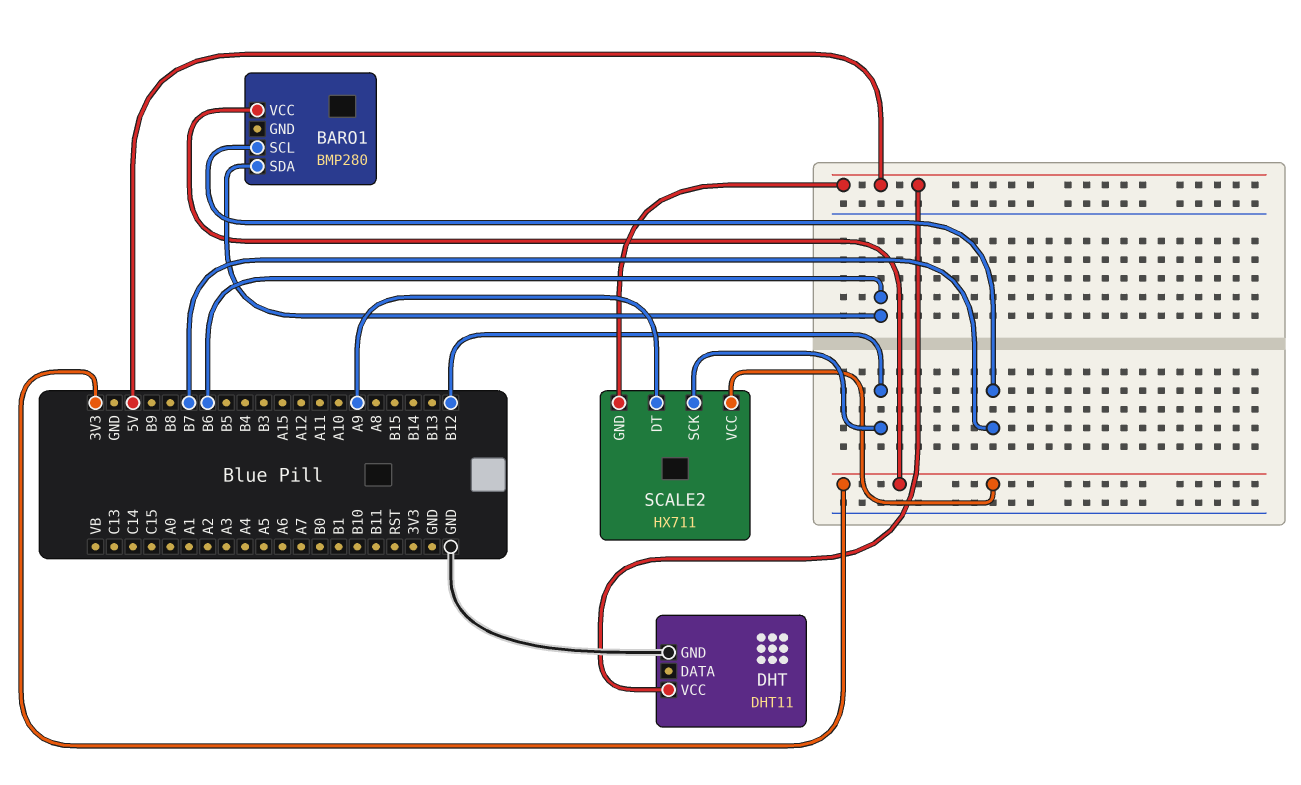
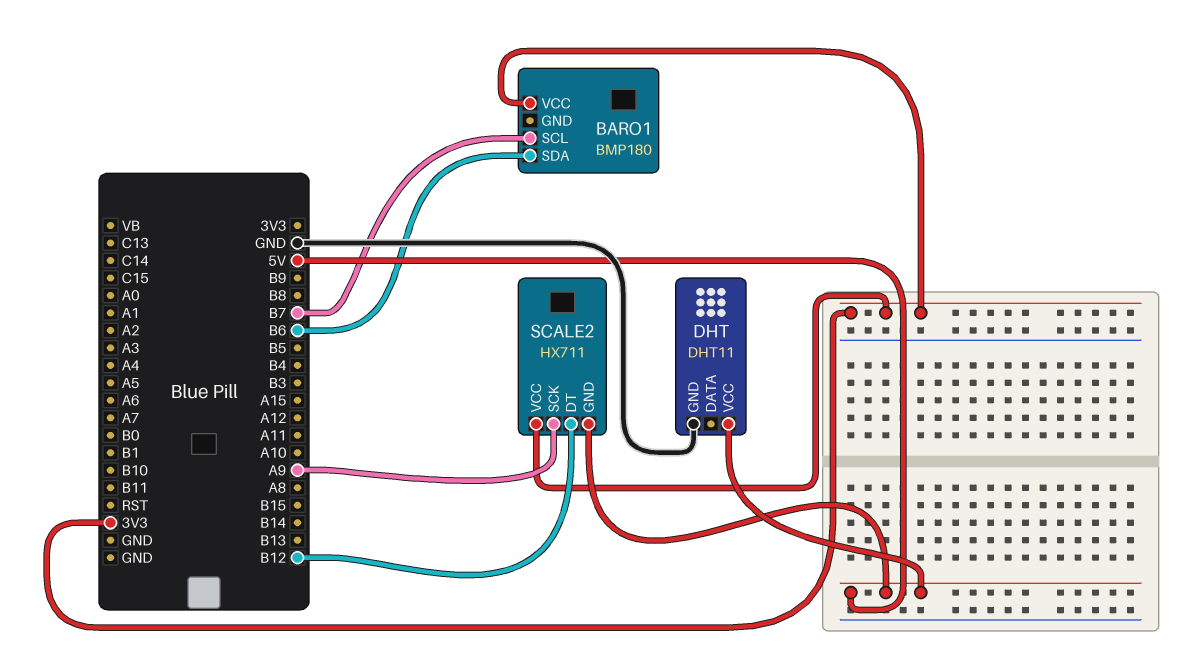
BARO1: BMP280 -> BMP180
SCALE2 pin DT: A9 -> B12
SCALE2 pin SCK: B12 -> A9

